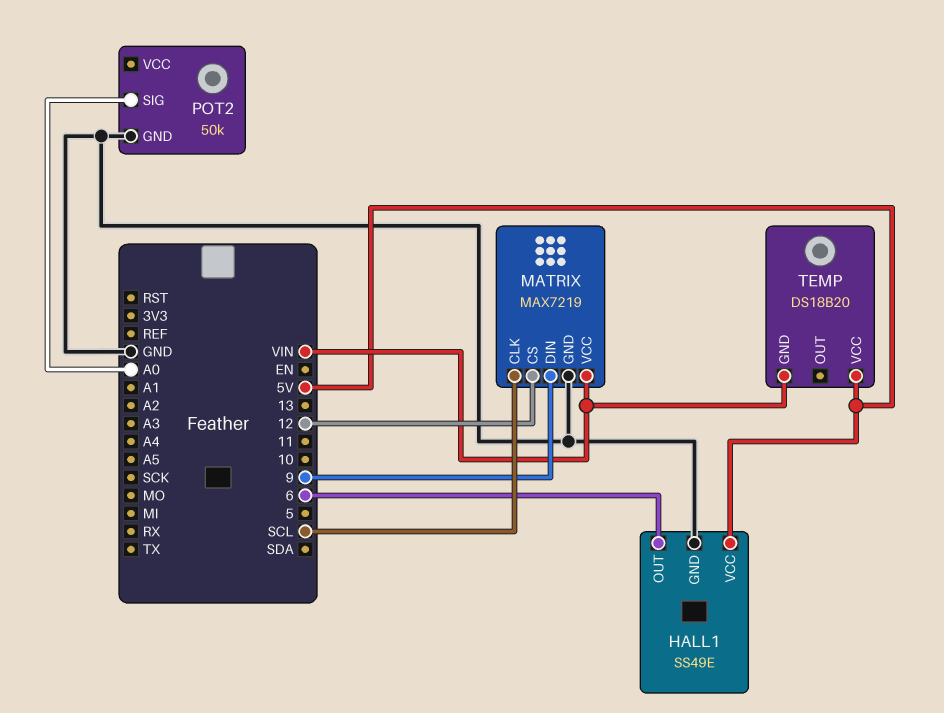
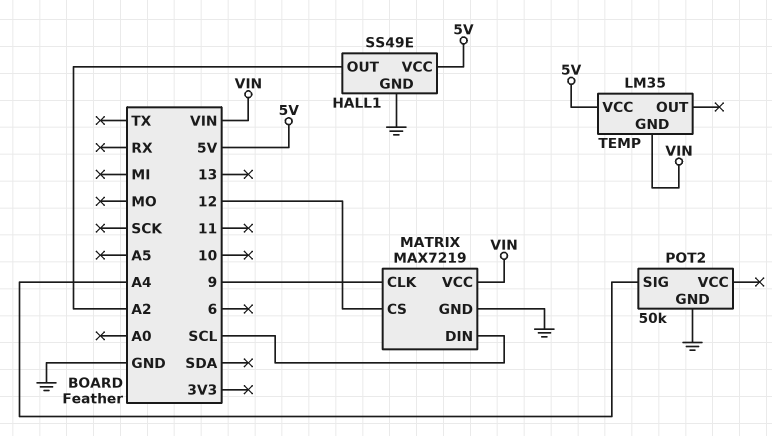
HALL1 pin OUT: 6 -> A2
MATRIX pin CLK: SCL -> 9
MATRIX pin DIN: 9 -> SCL
POT2 pin SIG: A0 -> A4
TEMP: DS18B20 -> LM35

